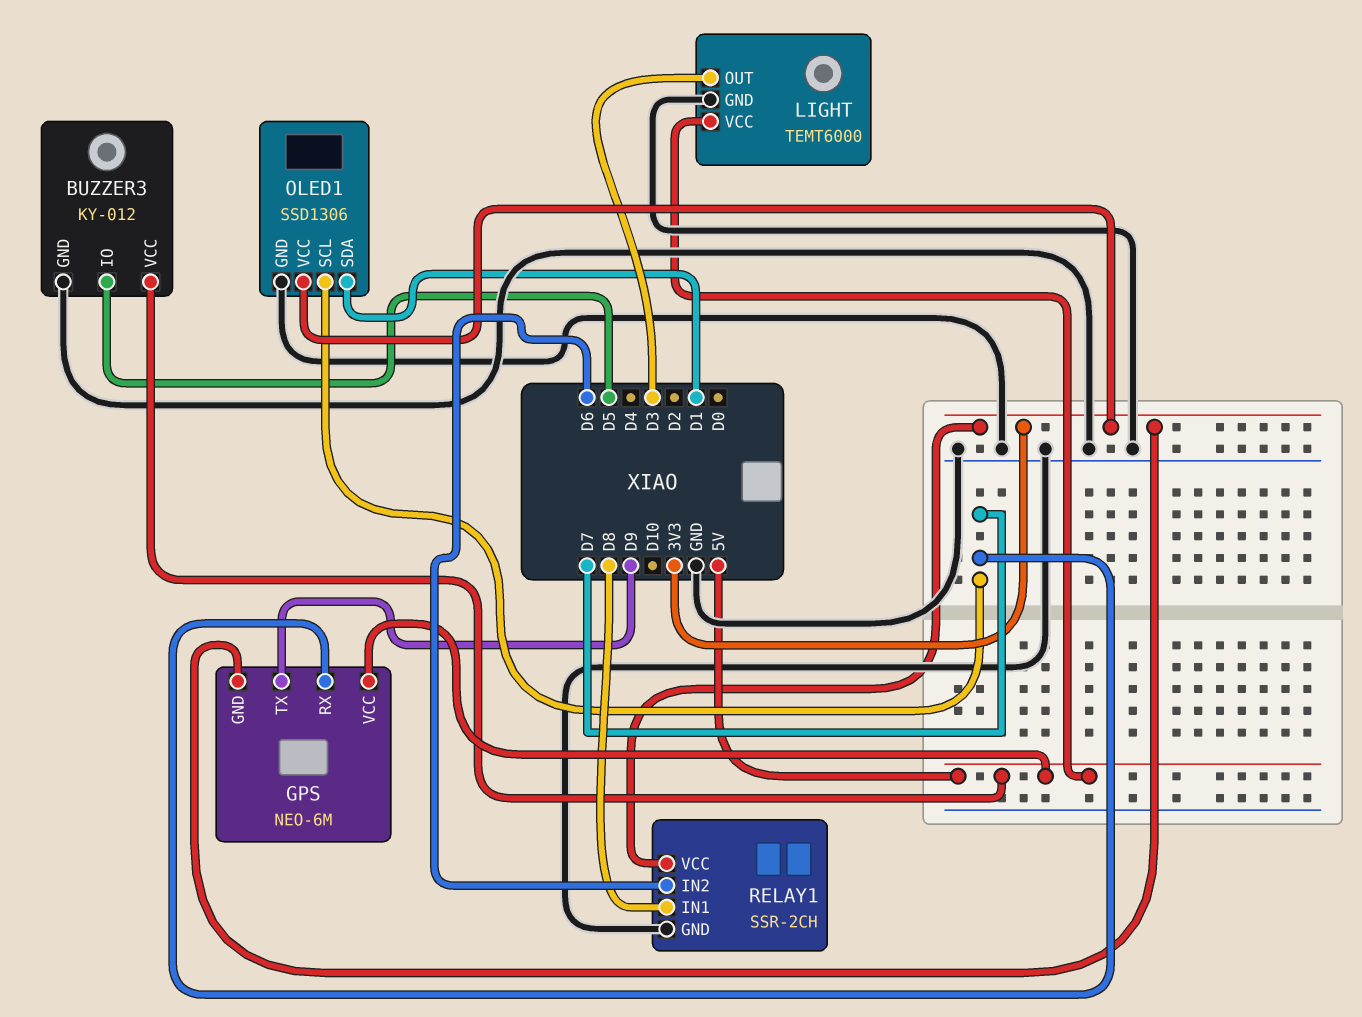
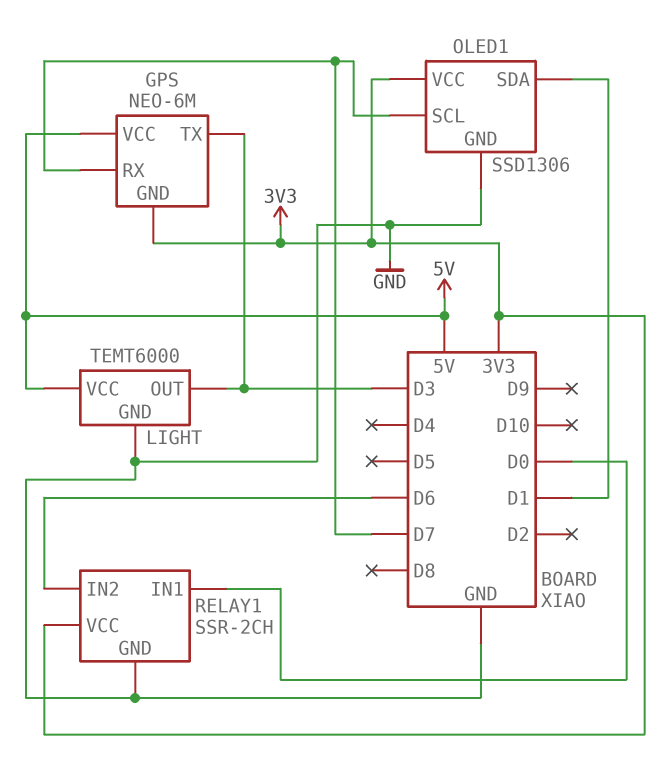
BUZZER3: KY-012 -> none
BUZZER3 pin GND: GND -> none
BUZZER3 pin IO: D5 -> none
BUZZER3 pin VCC: 5V -> none
GPS pin TX: D9 -> D3
RELAY1 pin IN1: D8 -> D0

